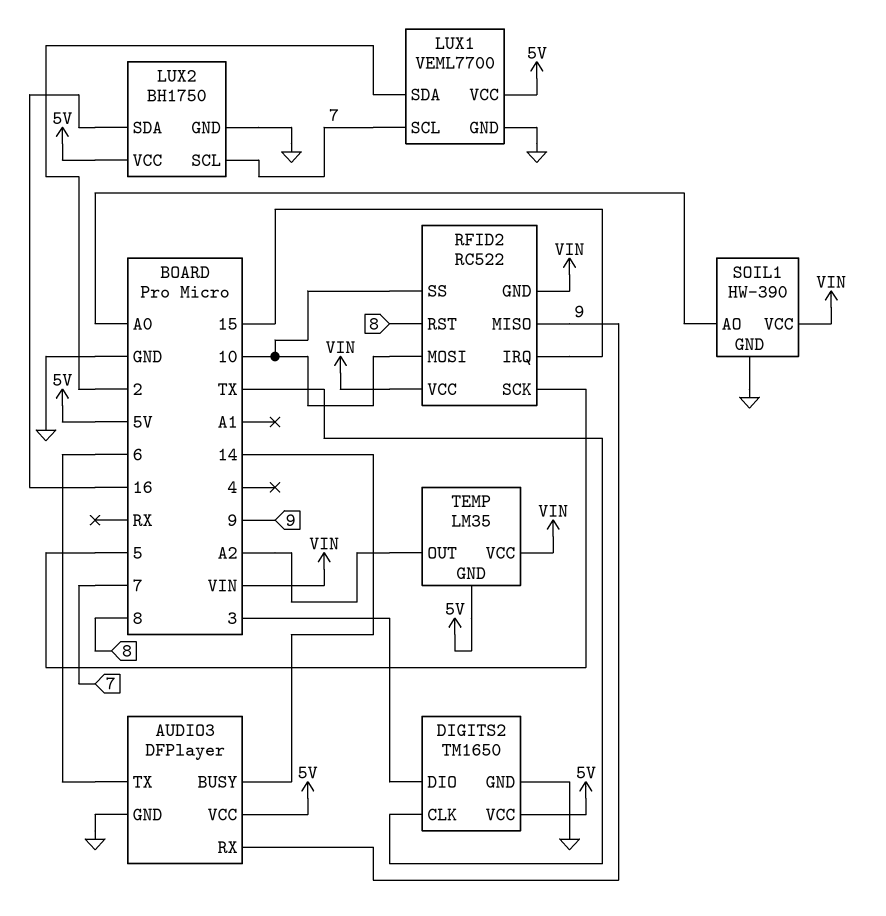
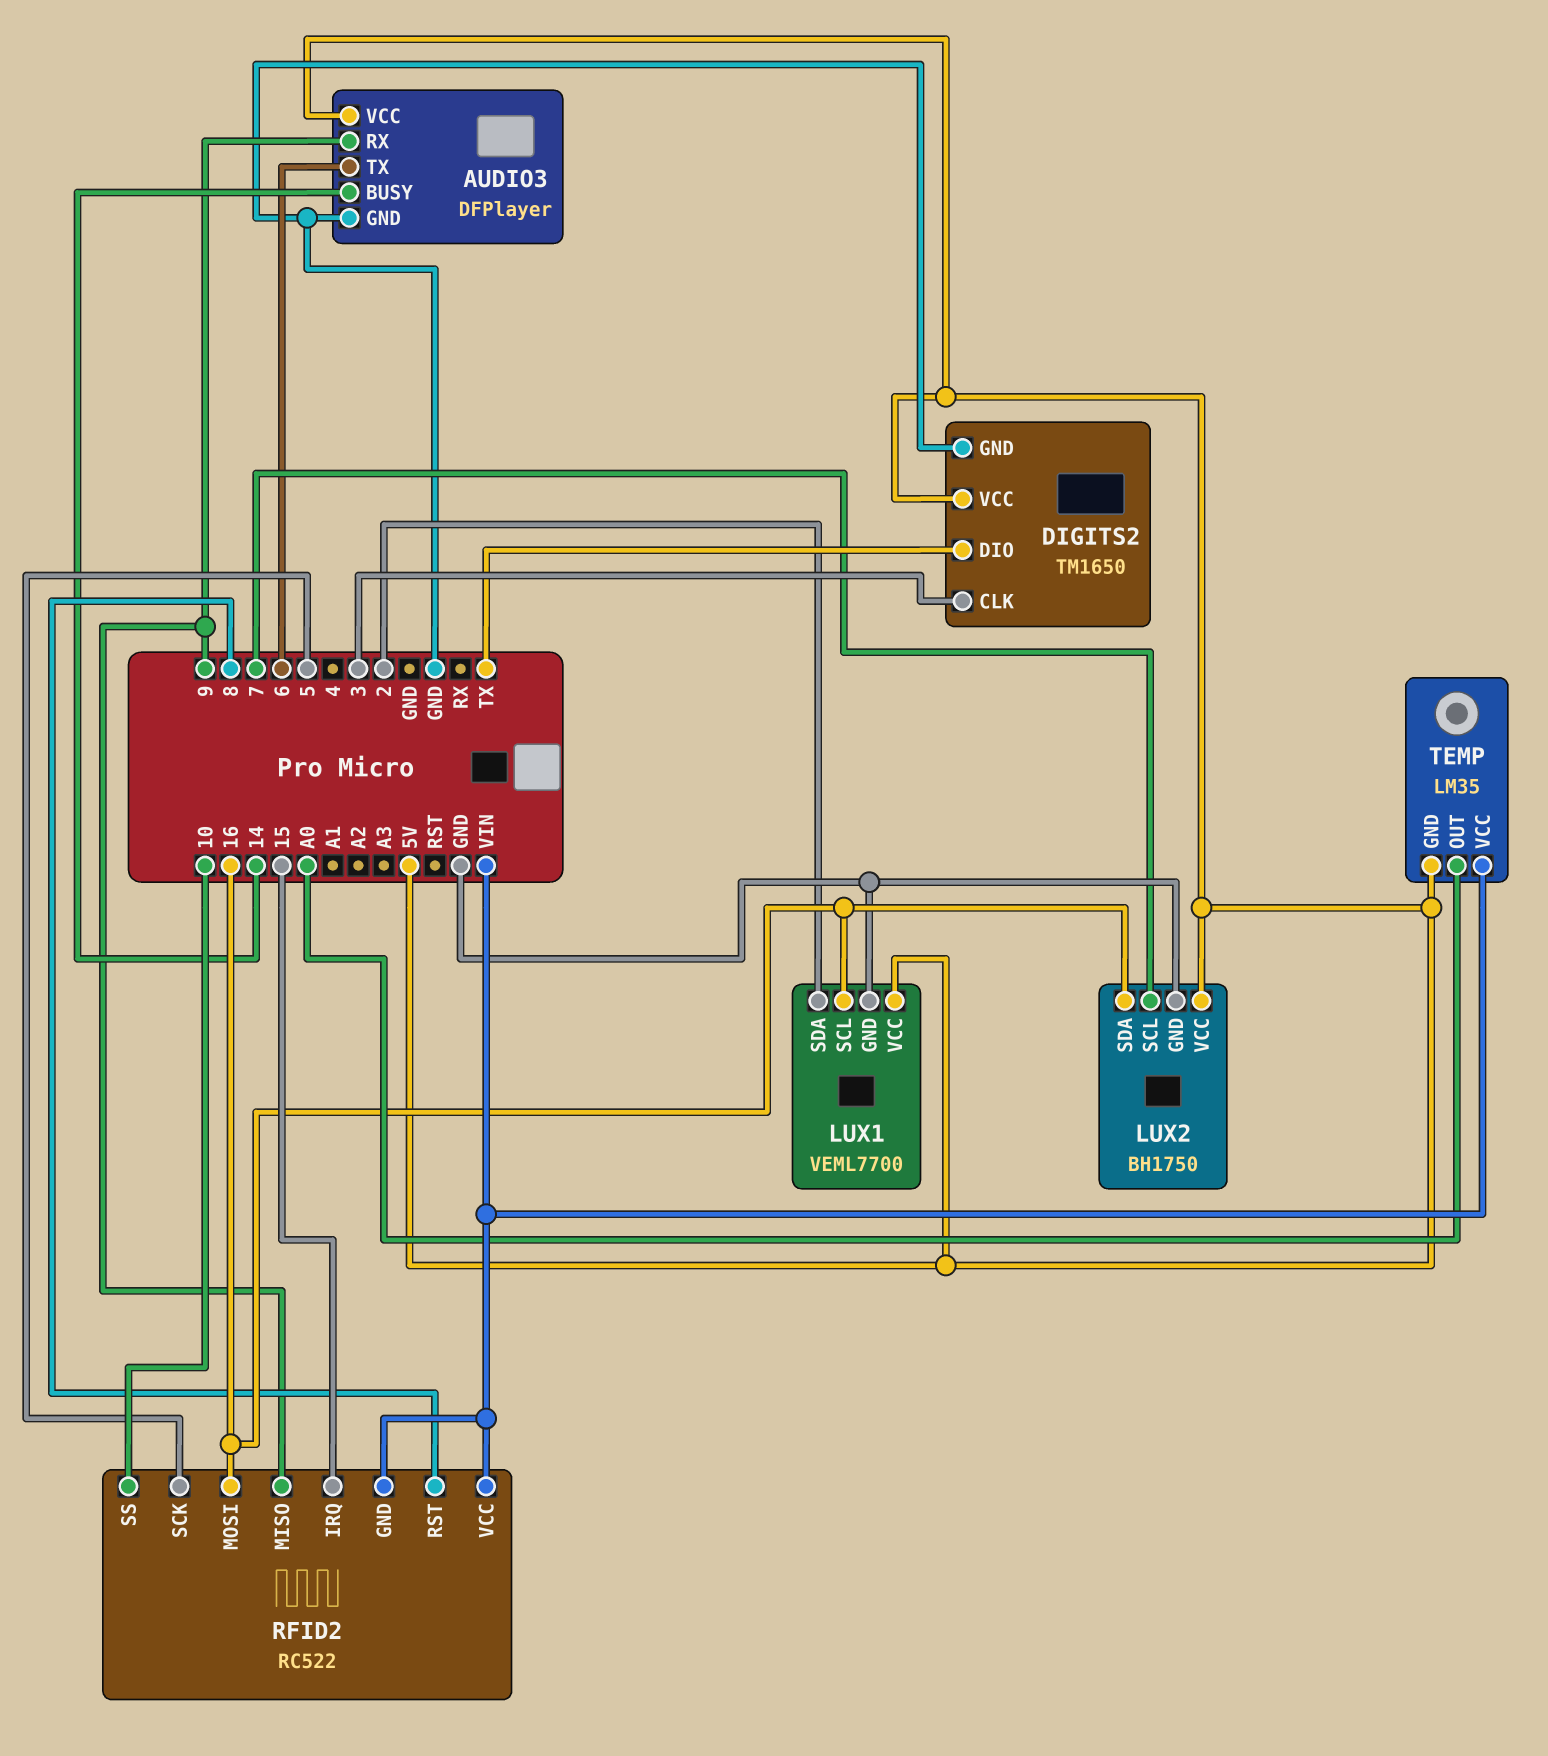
DIGITS2 pin CLK: TX -> 3
DIGITS2 pin DIO: 3 -> TX
LUX1 pin SCL: 7 -> 16
RFID2 pin MOSI: 10 -> 16
SOIL1: HW-390 -> none
SOIL1 pin AO: A0 -> none
SOIL1 pin GND: GND -> none
SOIL1 pin VCC: VIN -> none
TEMP pin OUT: A2 -> A0

